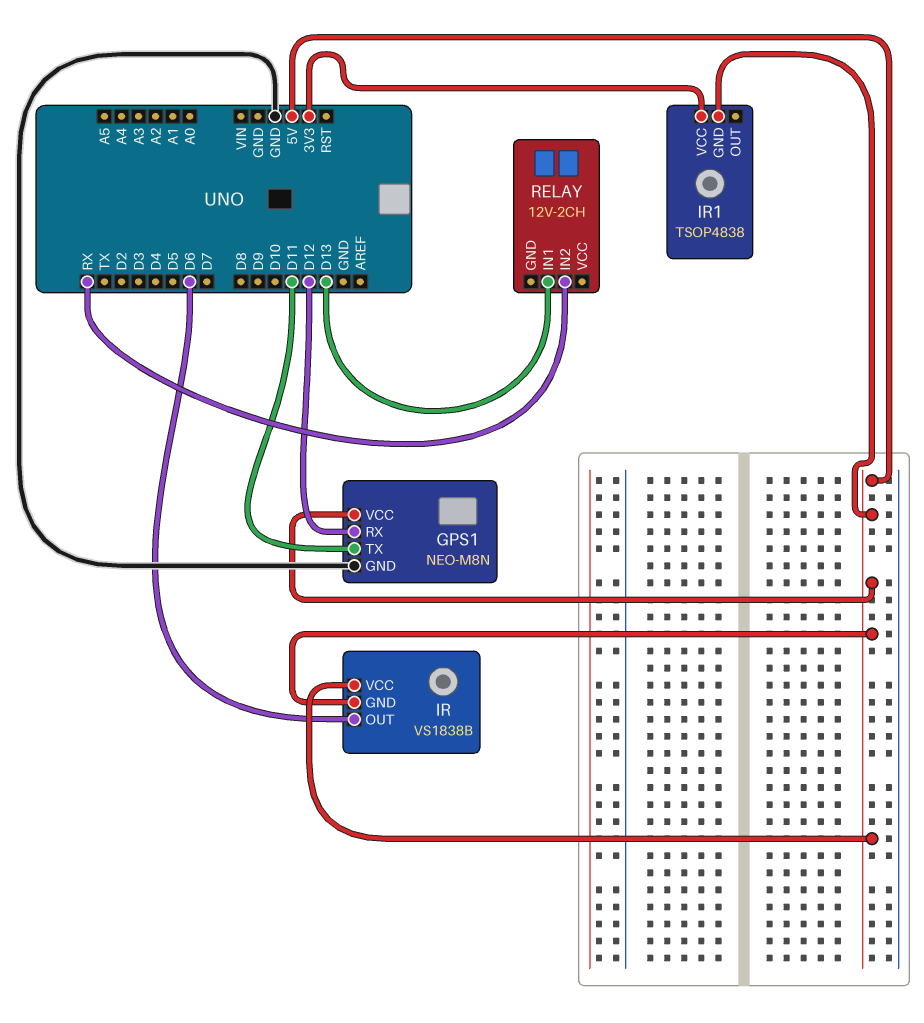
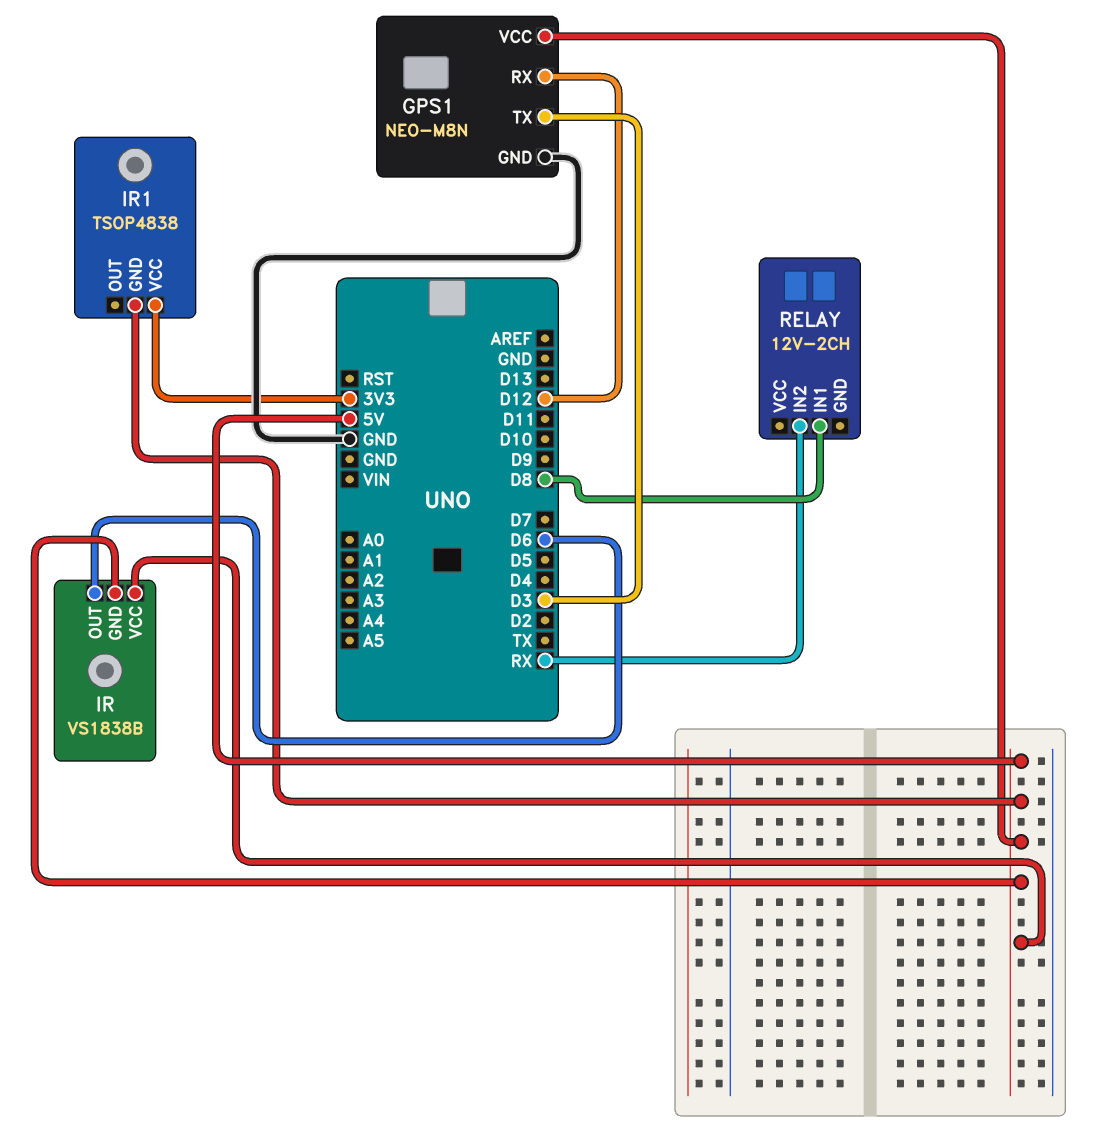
GPS1 pin TX: D11 -> D3
RELAY pin IN1: D13 -> D8

